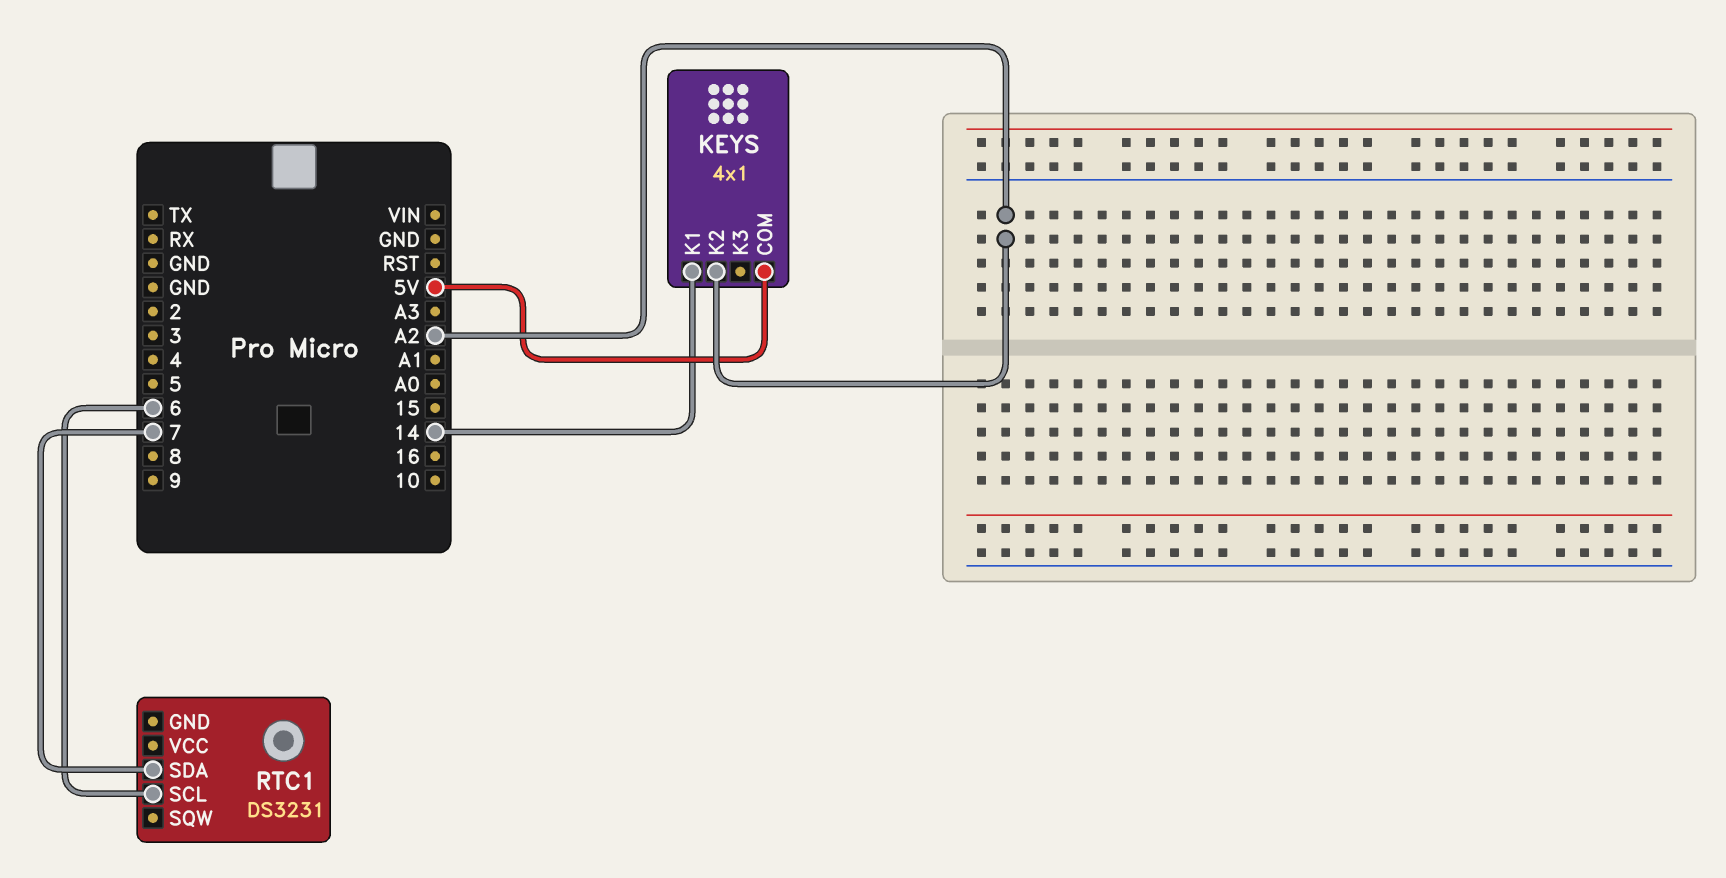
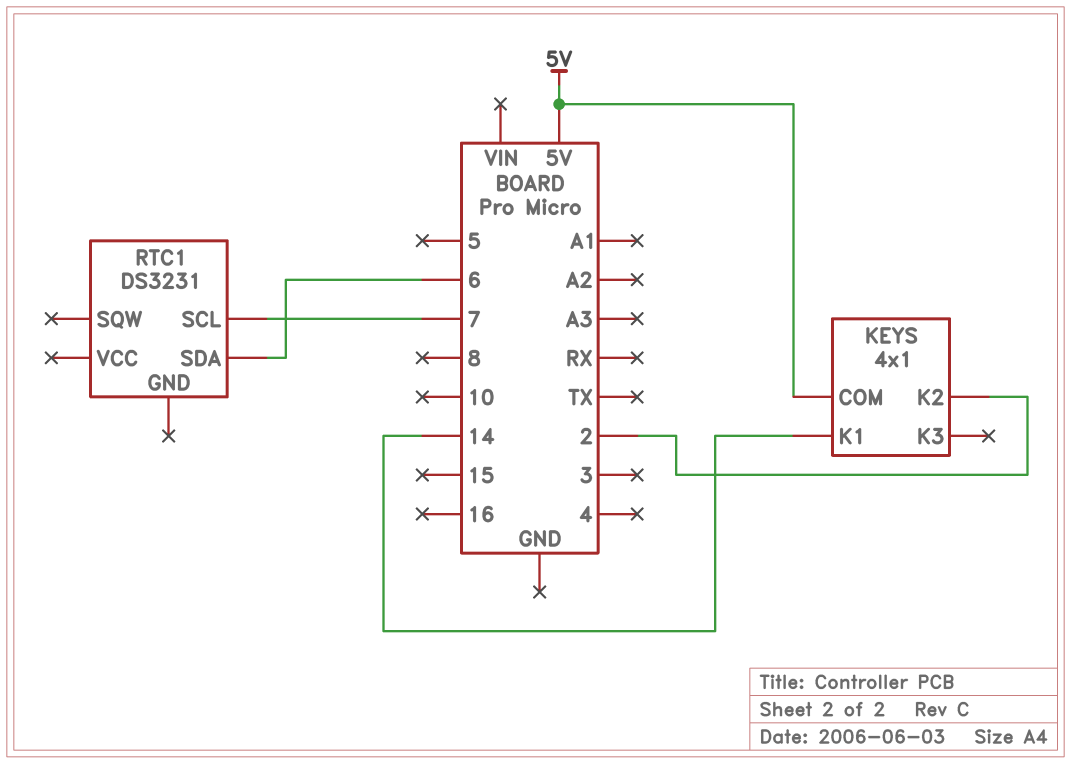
KEYS pin K2: A2 -> 2
RTC1 pin SCL: 6 -> 7
RTC1 pin SDA: 7 -> 6

